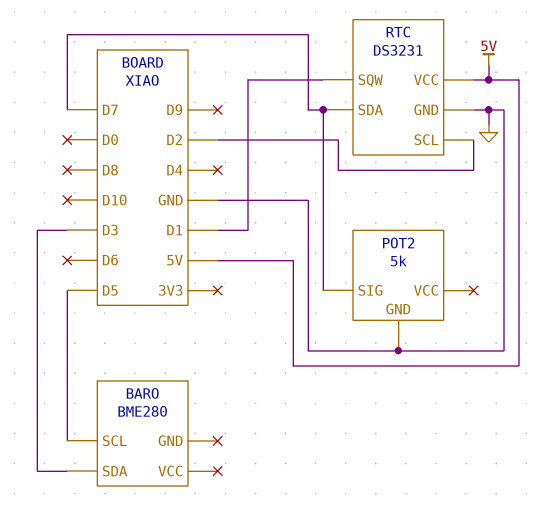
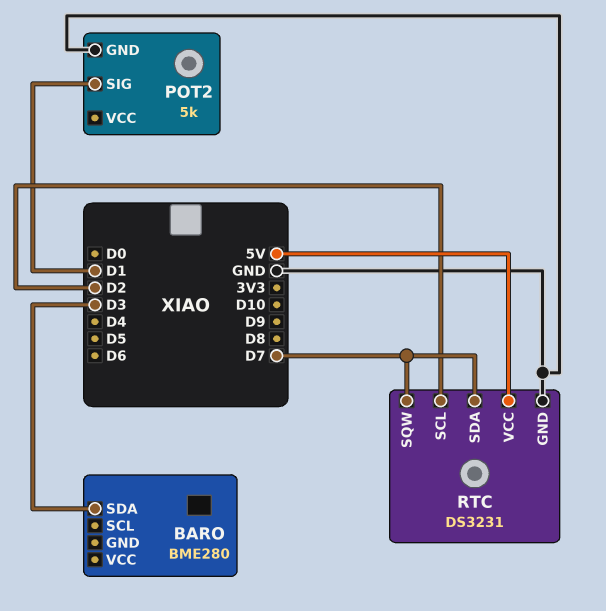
BARO pin SCL: D5 -> none
POT2 pin SIG: D7 -> D1
RTC pin SQW: D1 -> D7

